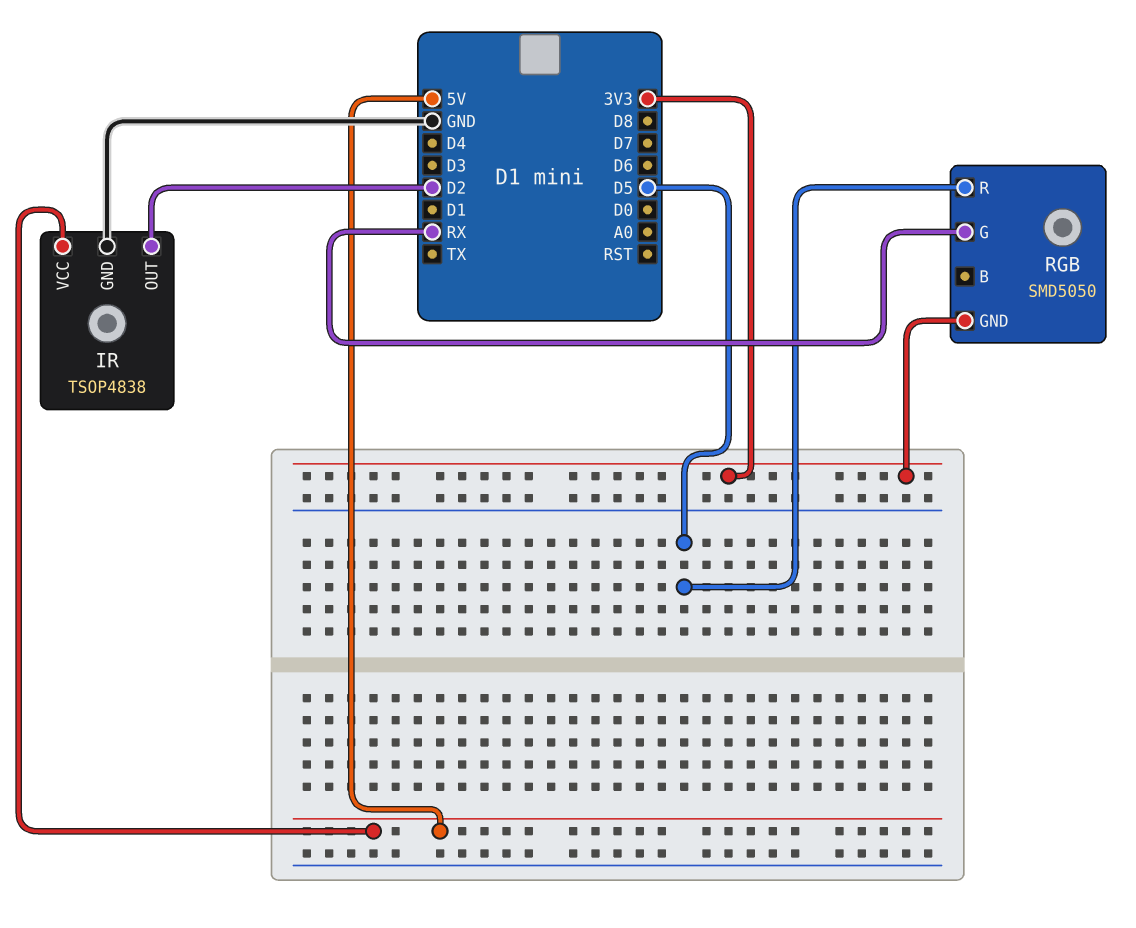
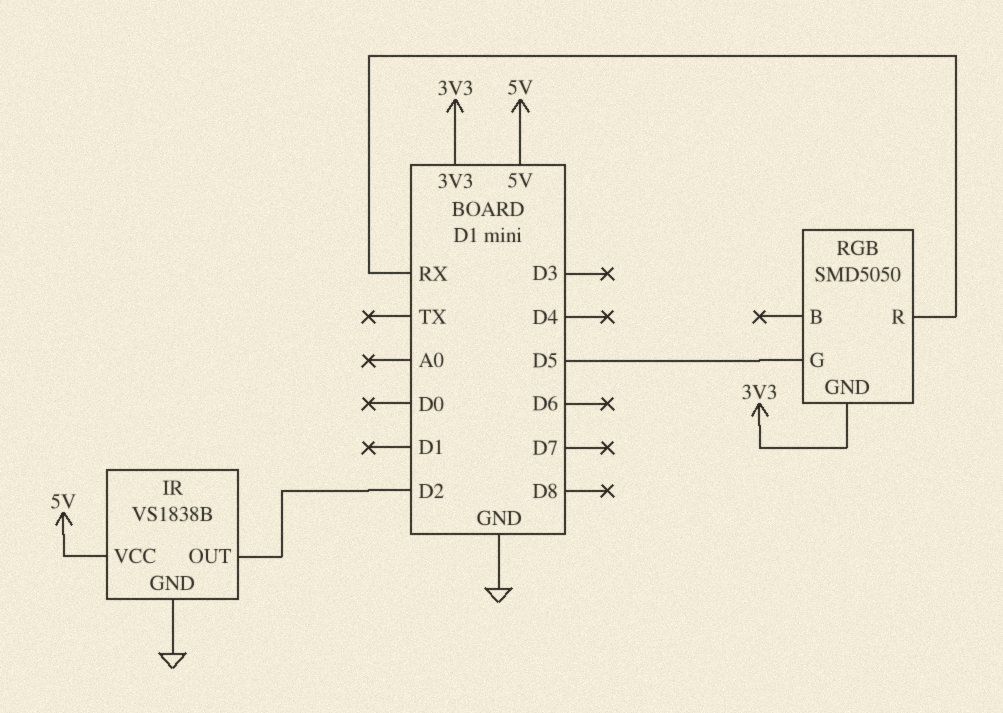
IR: TSOP4838 -> VS1838B
RGB pin G: RX -> D5
RGB pin R: D5 -> RX

